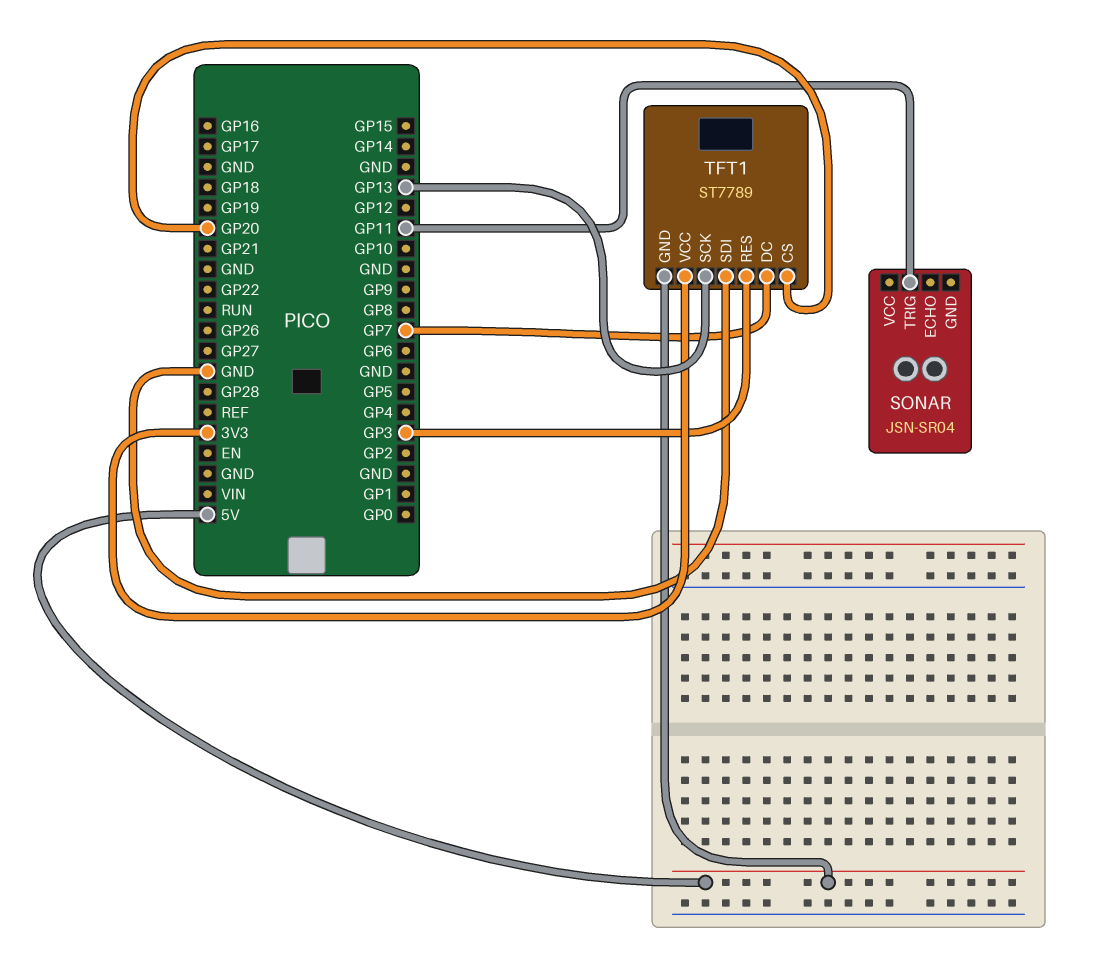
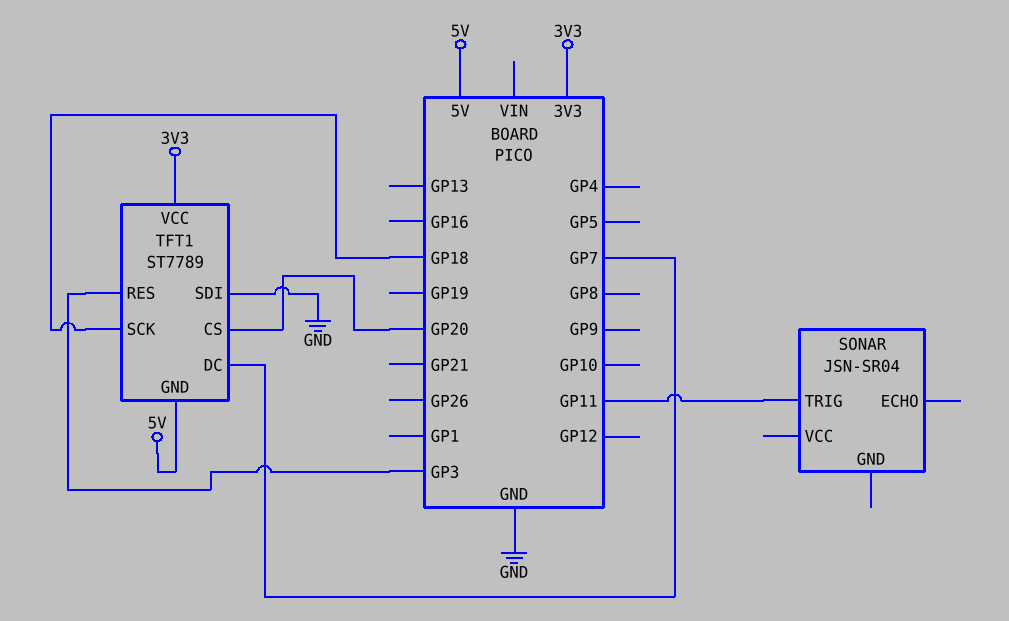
TFT1 pin SCK: GP13 -> GP18

